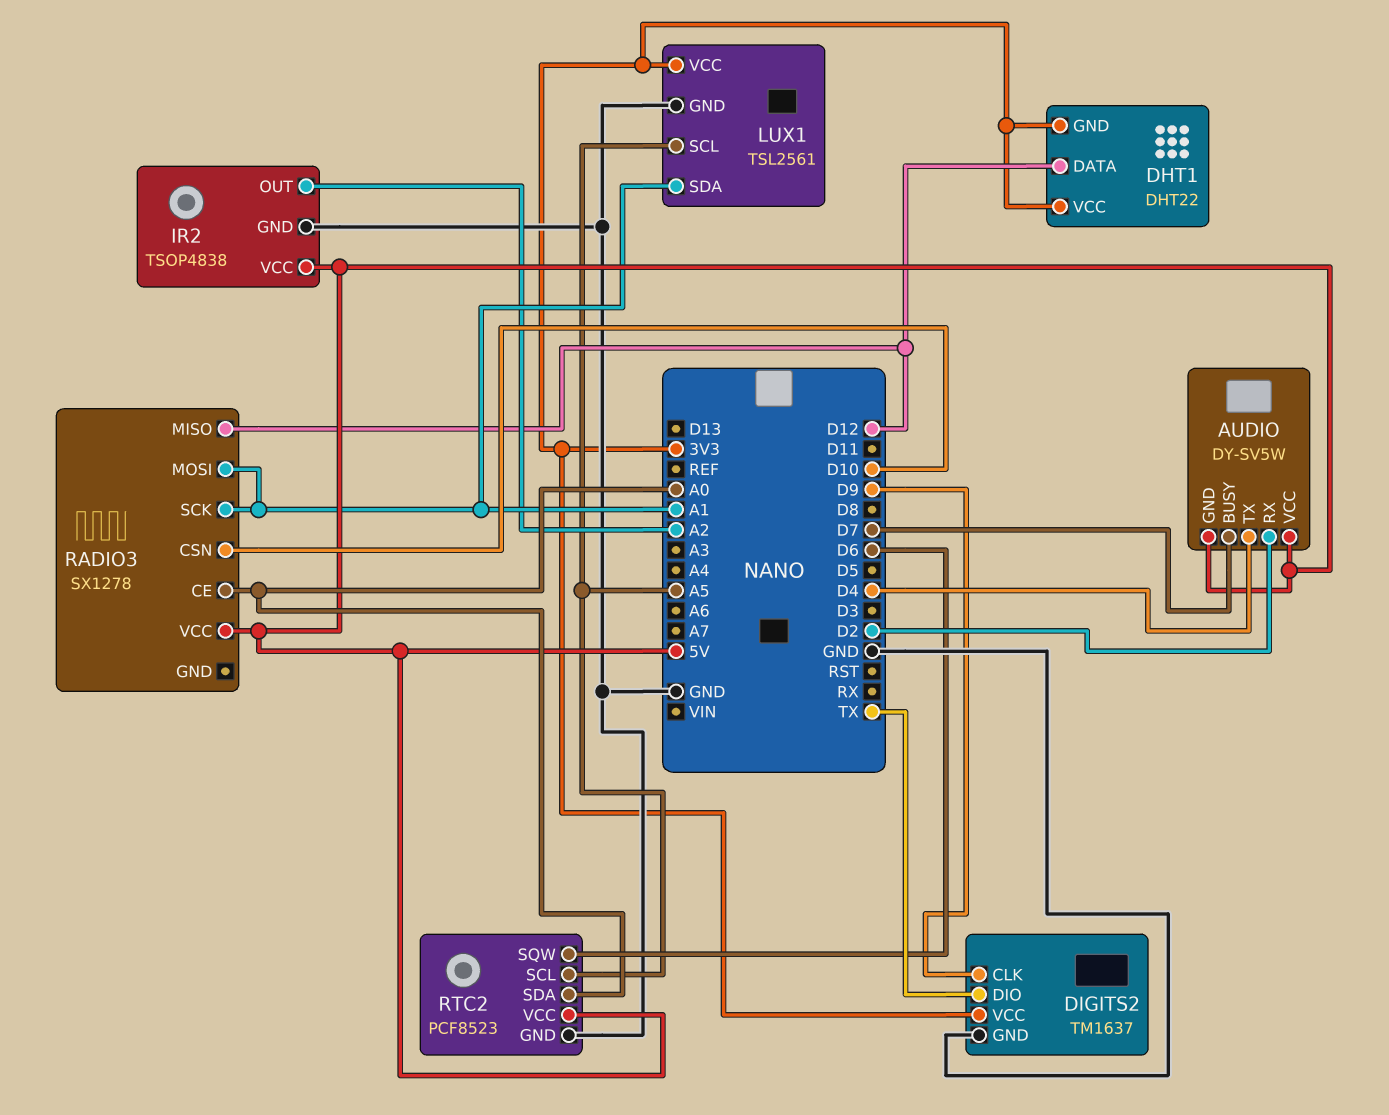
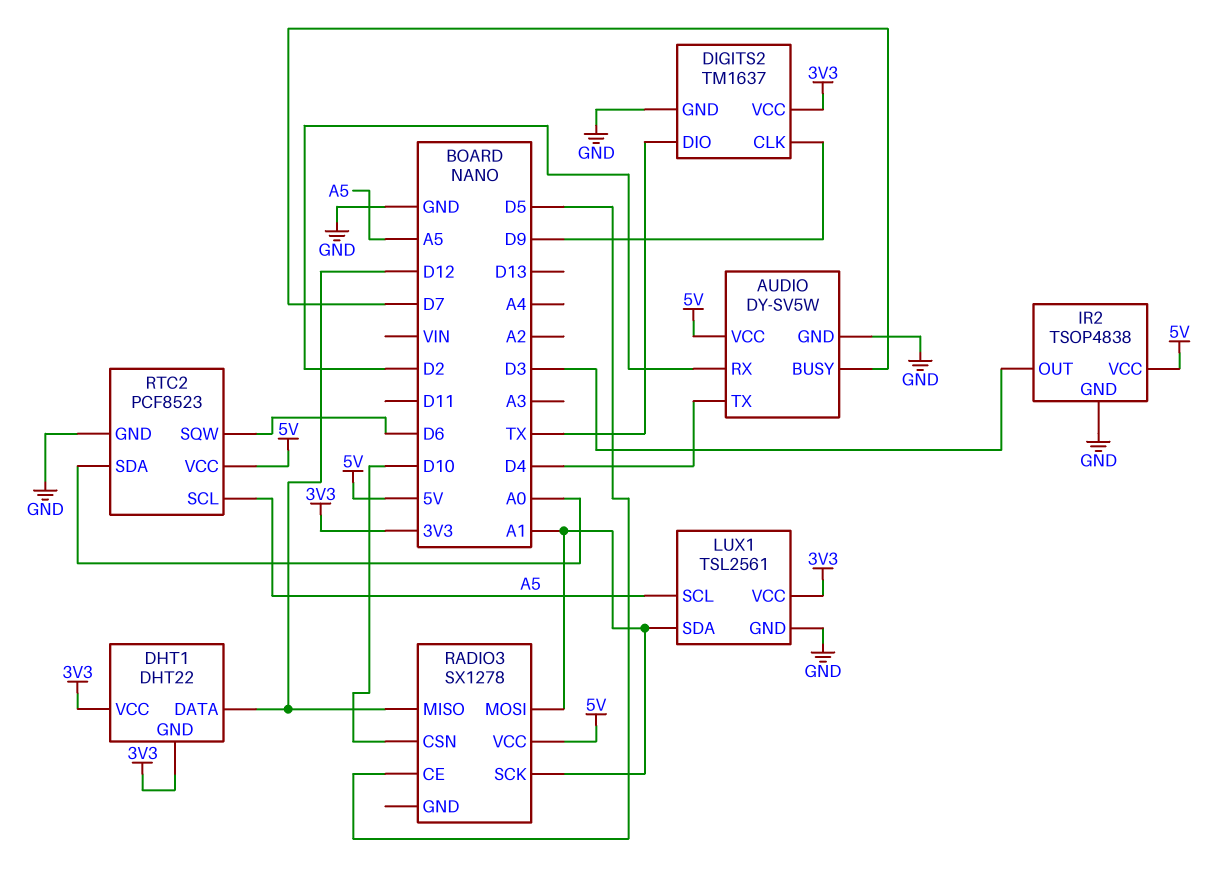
AUDIO pin GND: 5V -> GND
IR2 pin OUT: A2 -> D3
RADIO3 pin CE: A0 -> D5

